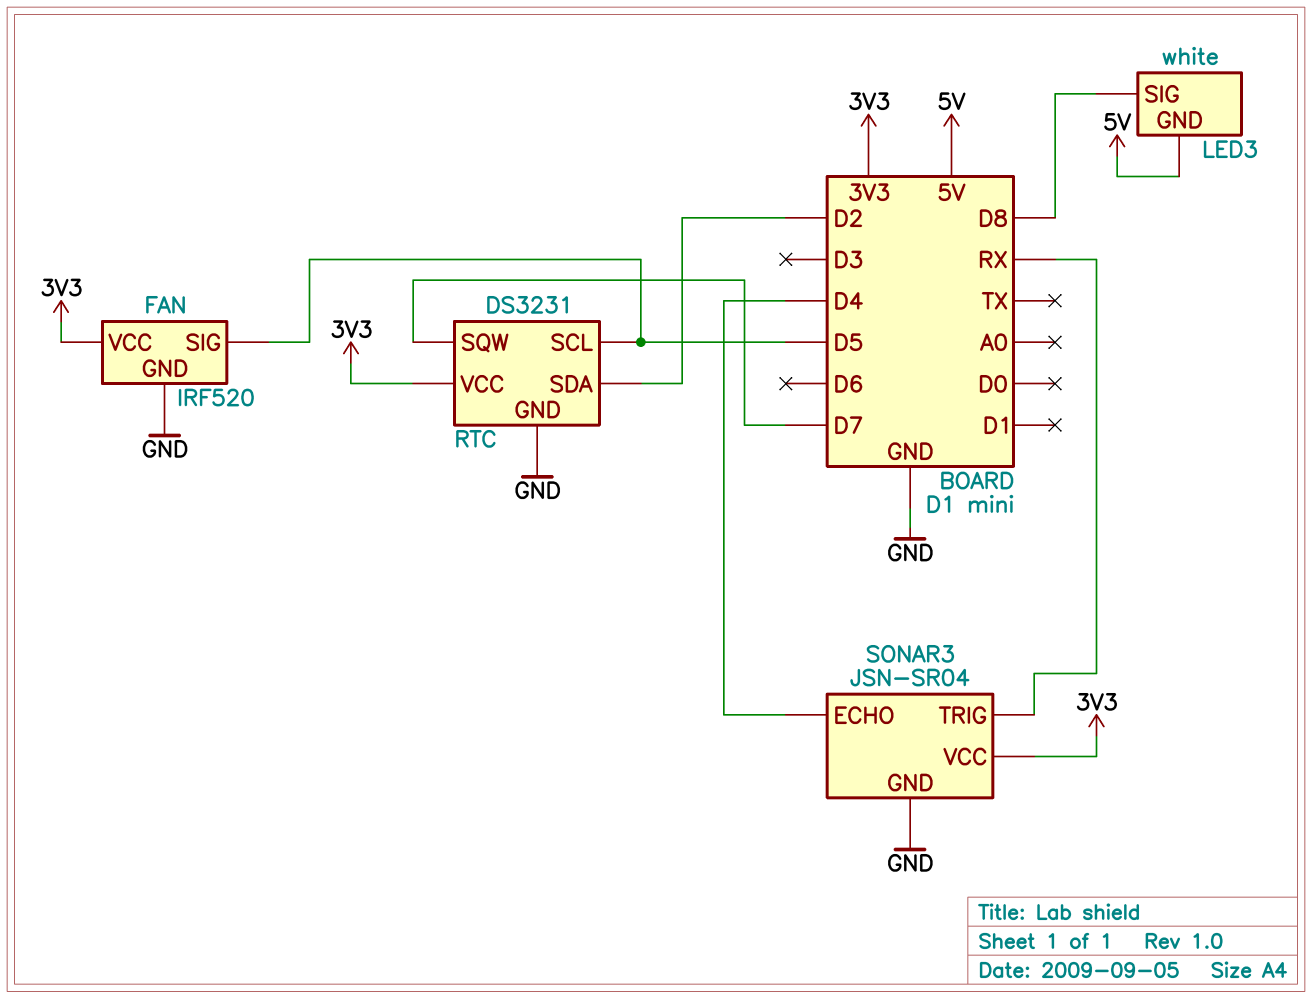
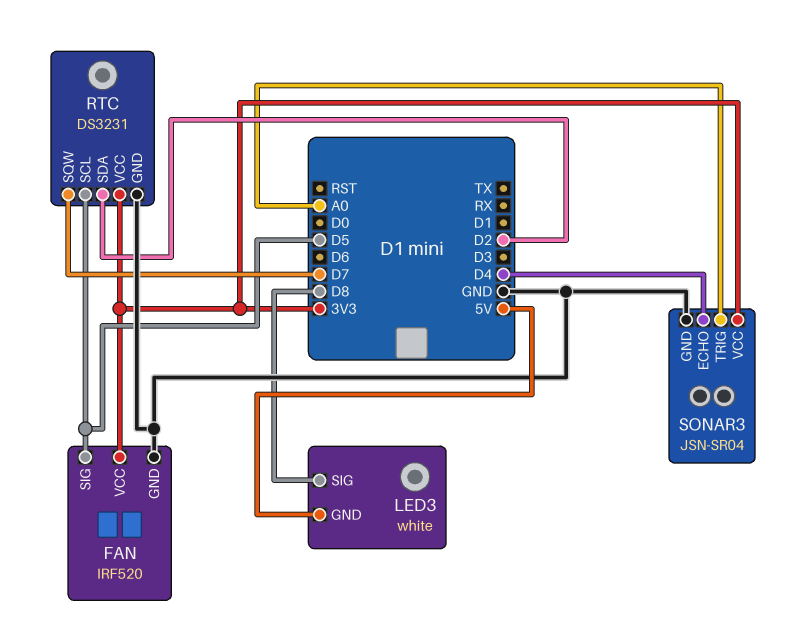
SONAR3 pin TRIG: RX -> A0

